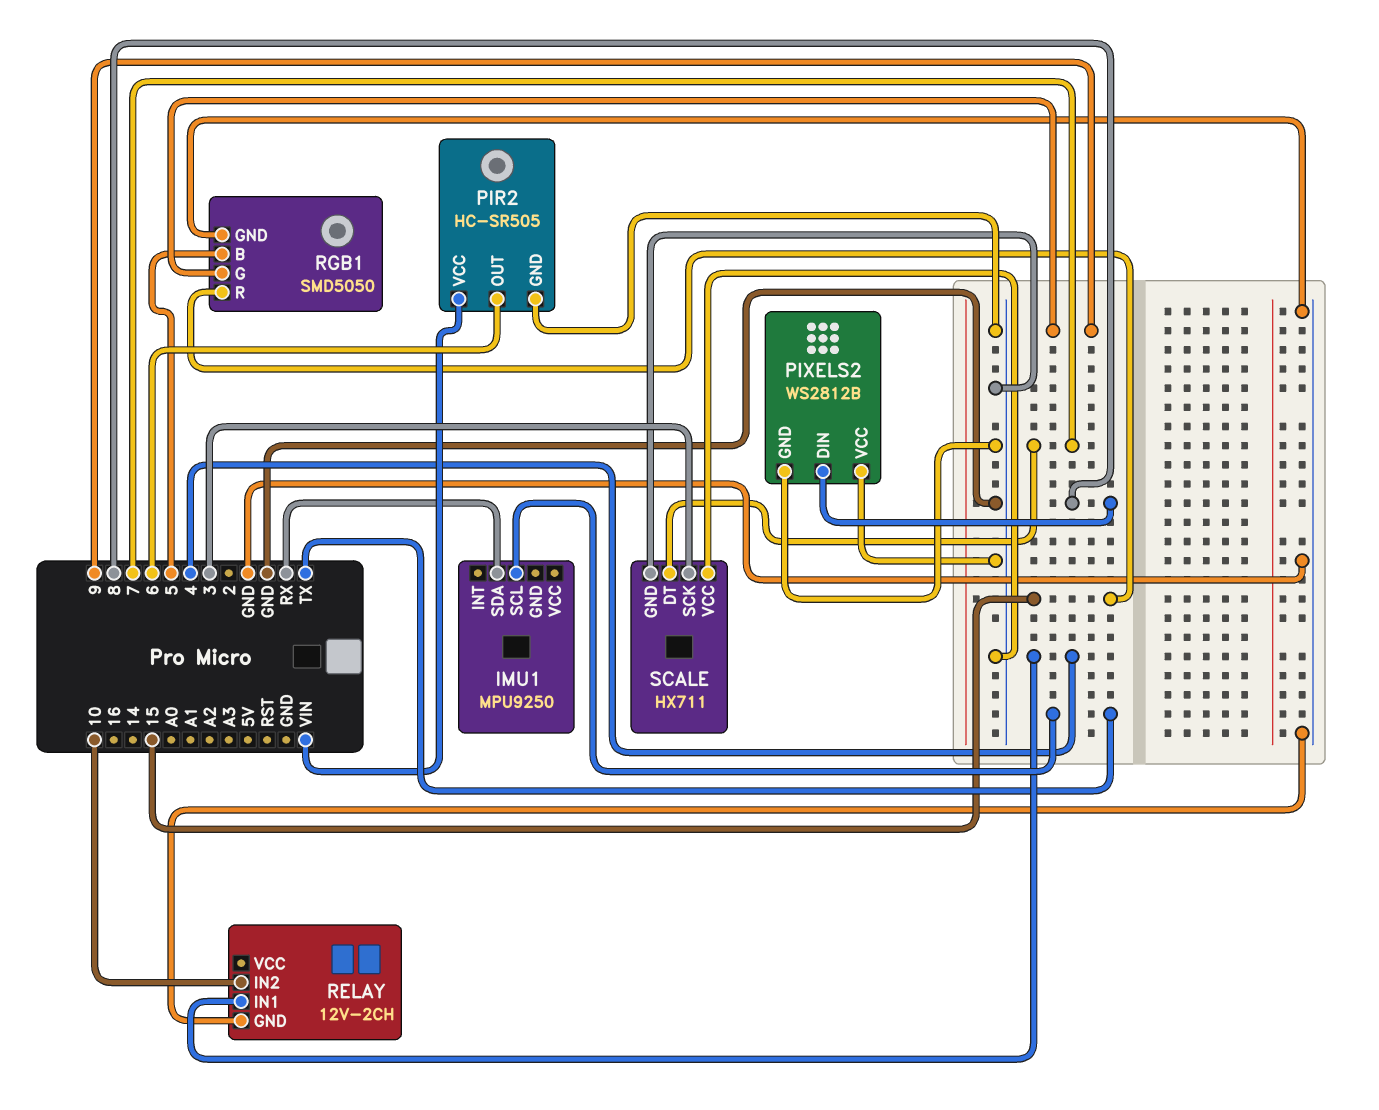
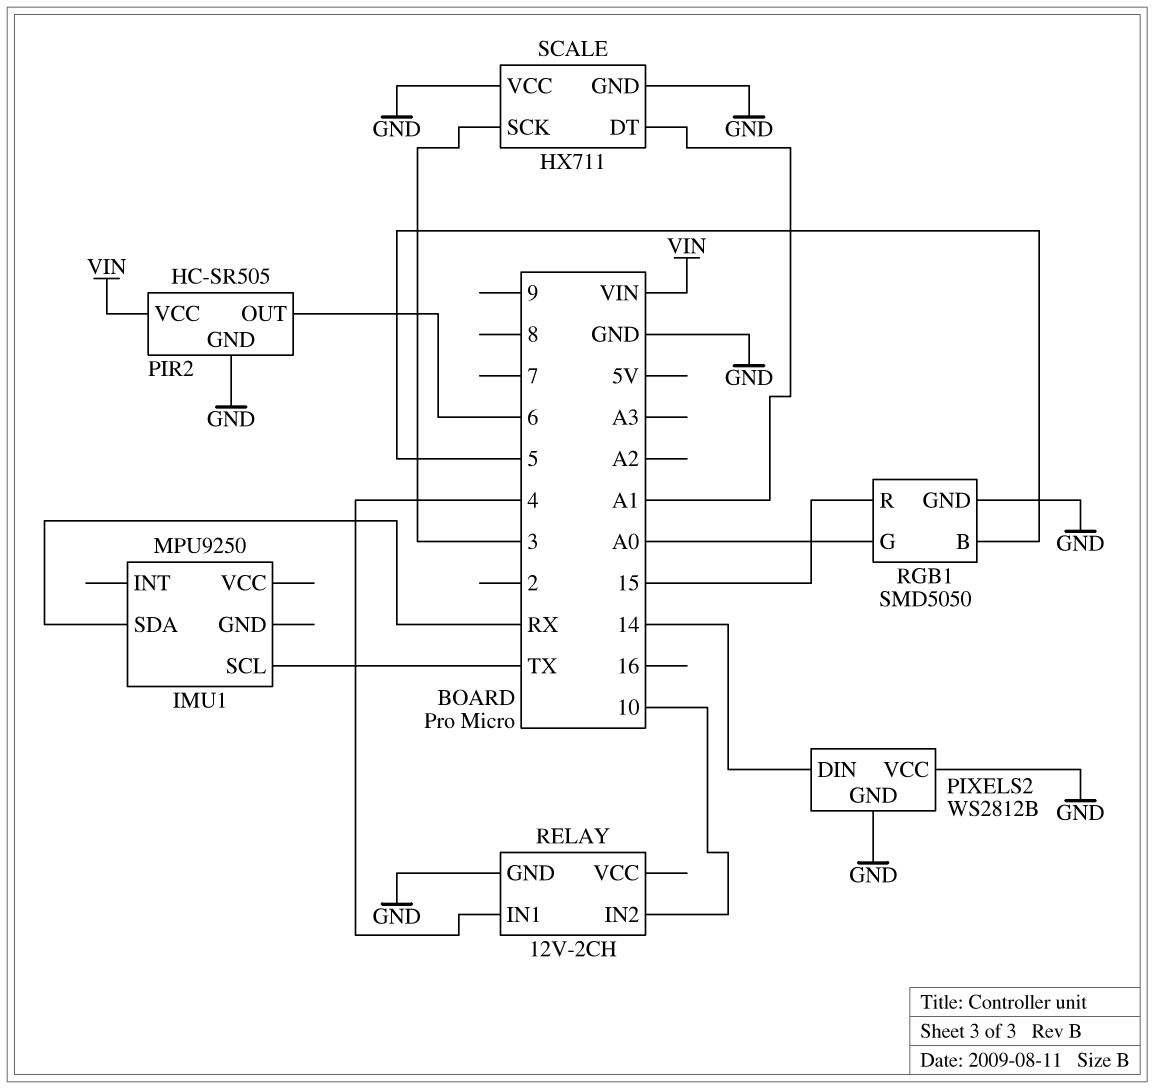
PIXELS2 pin DIN: 8 -> 14
RGB1 pin G: 9 -> A0
SCALE pin DT: 7 -> A1

